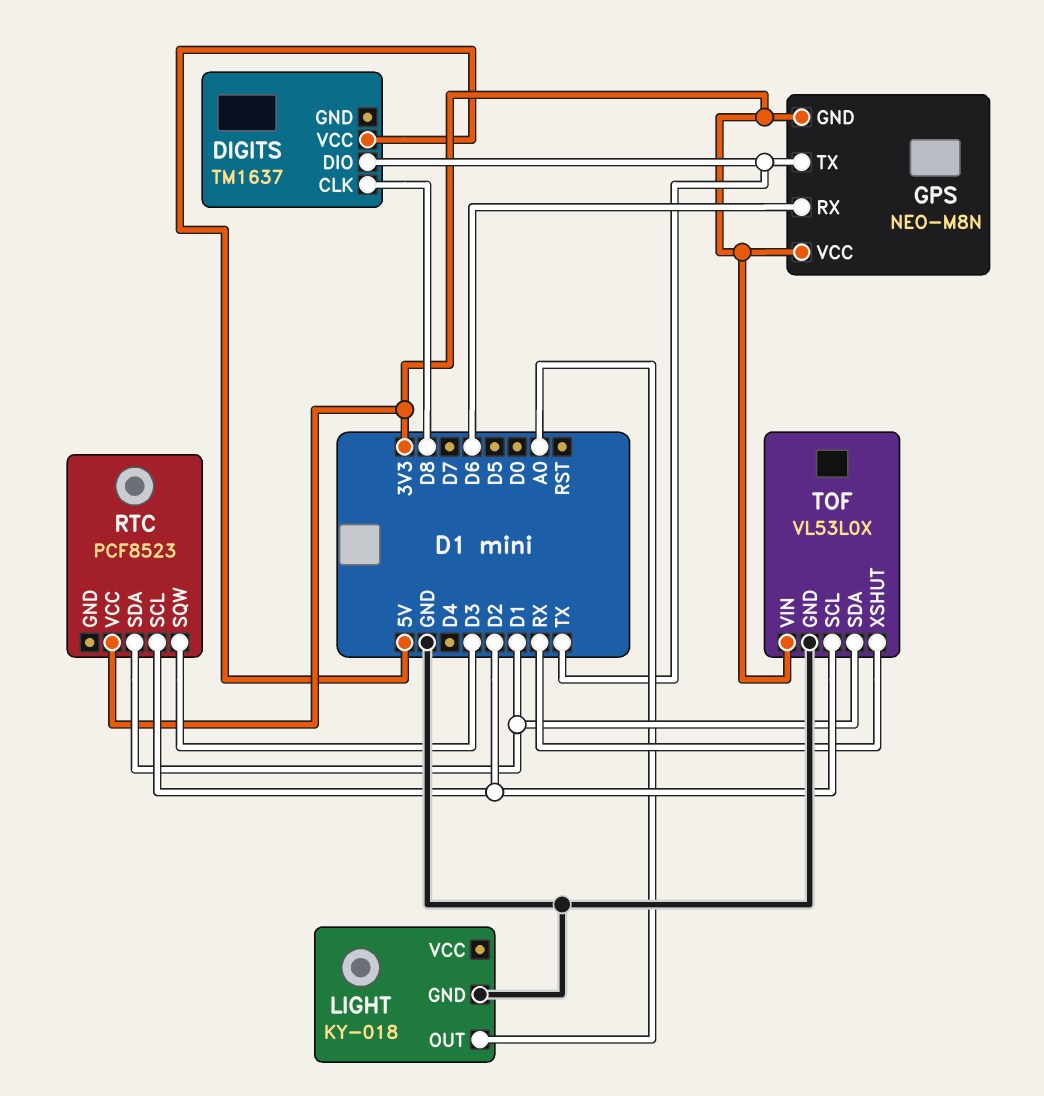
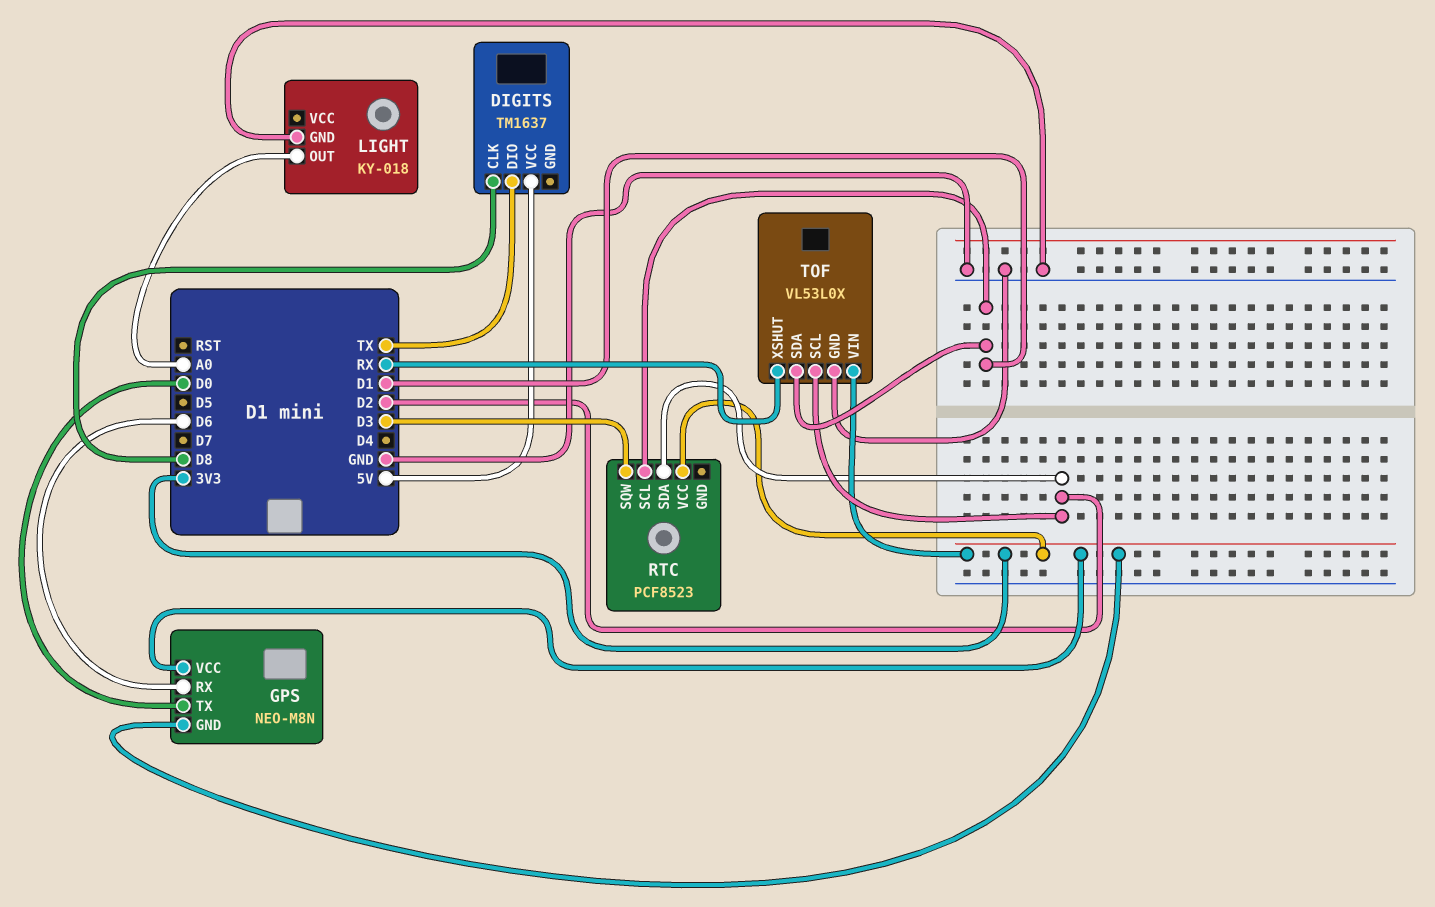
GPS pin TX: TX -> D0
RTC pin SCL: D2 -> D1
RTC pin SDA: D1 -> D2

